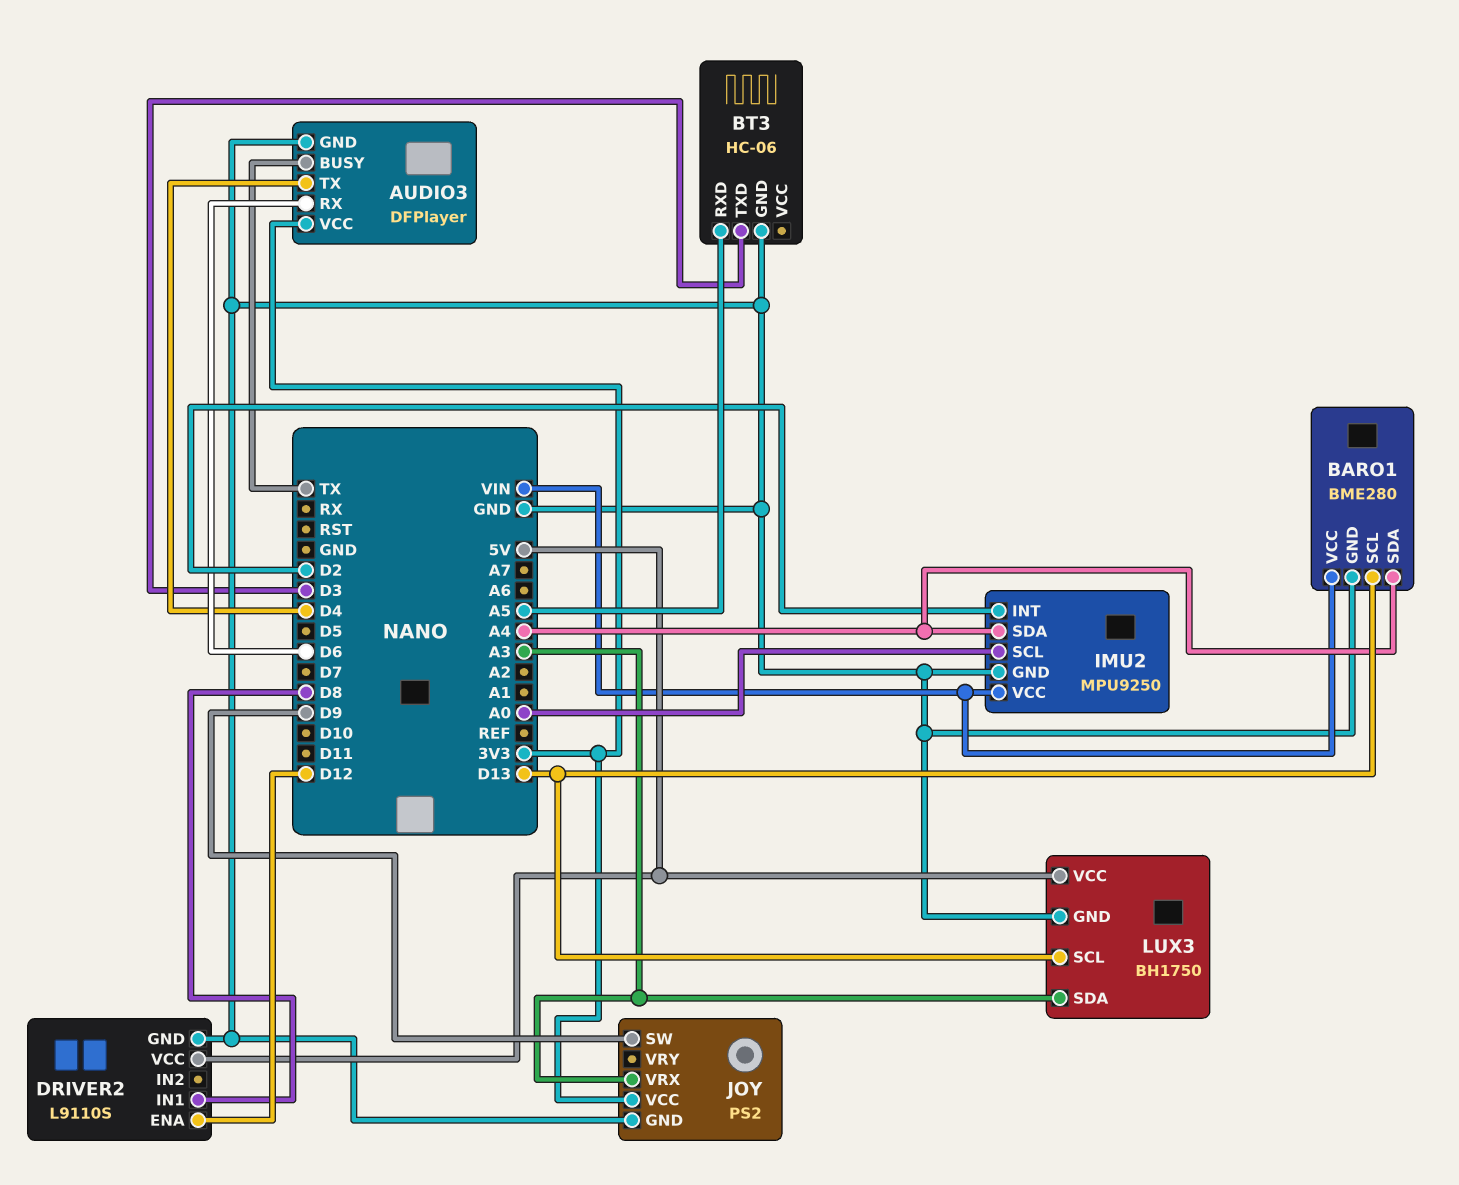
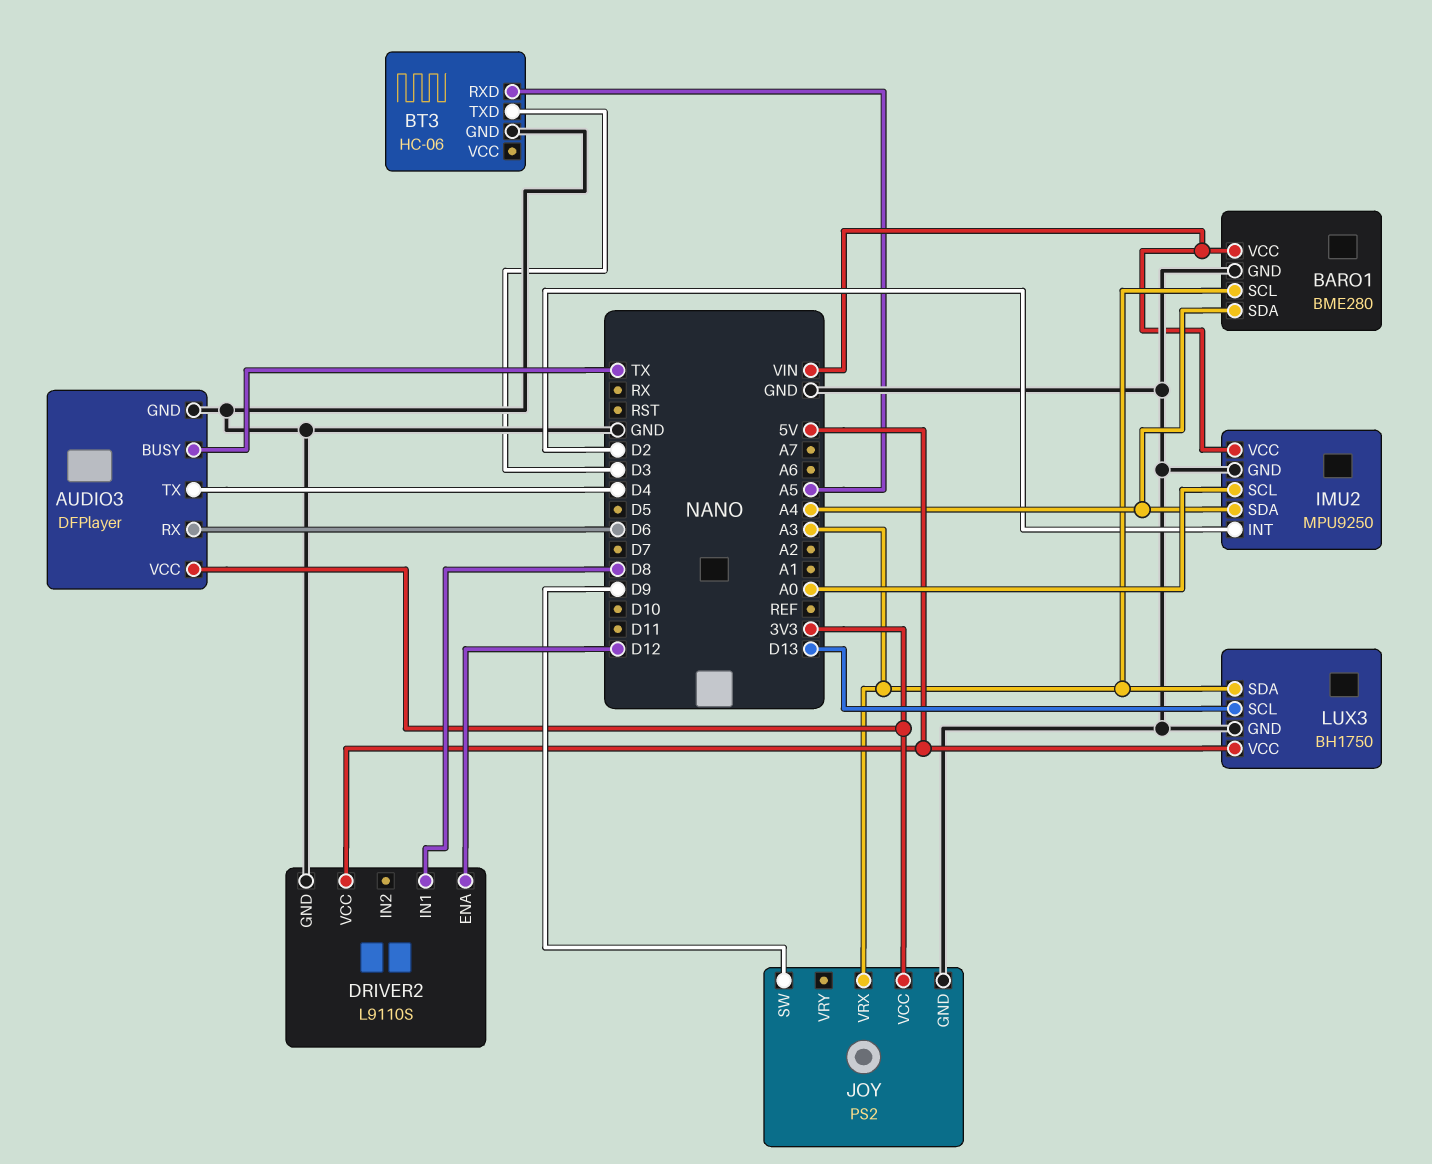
BARO1 pin SCL: D13 -> A3

